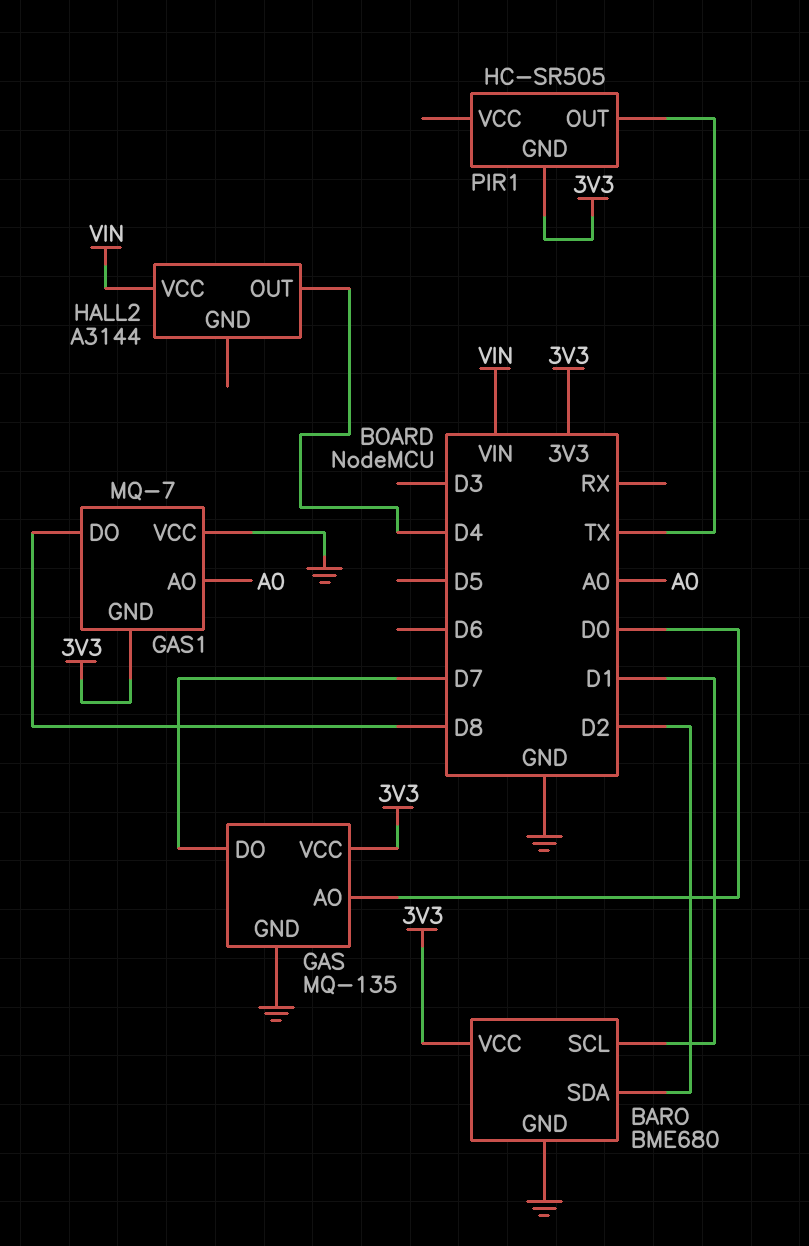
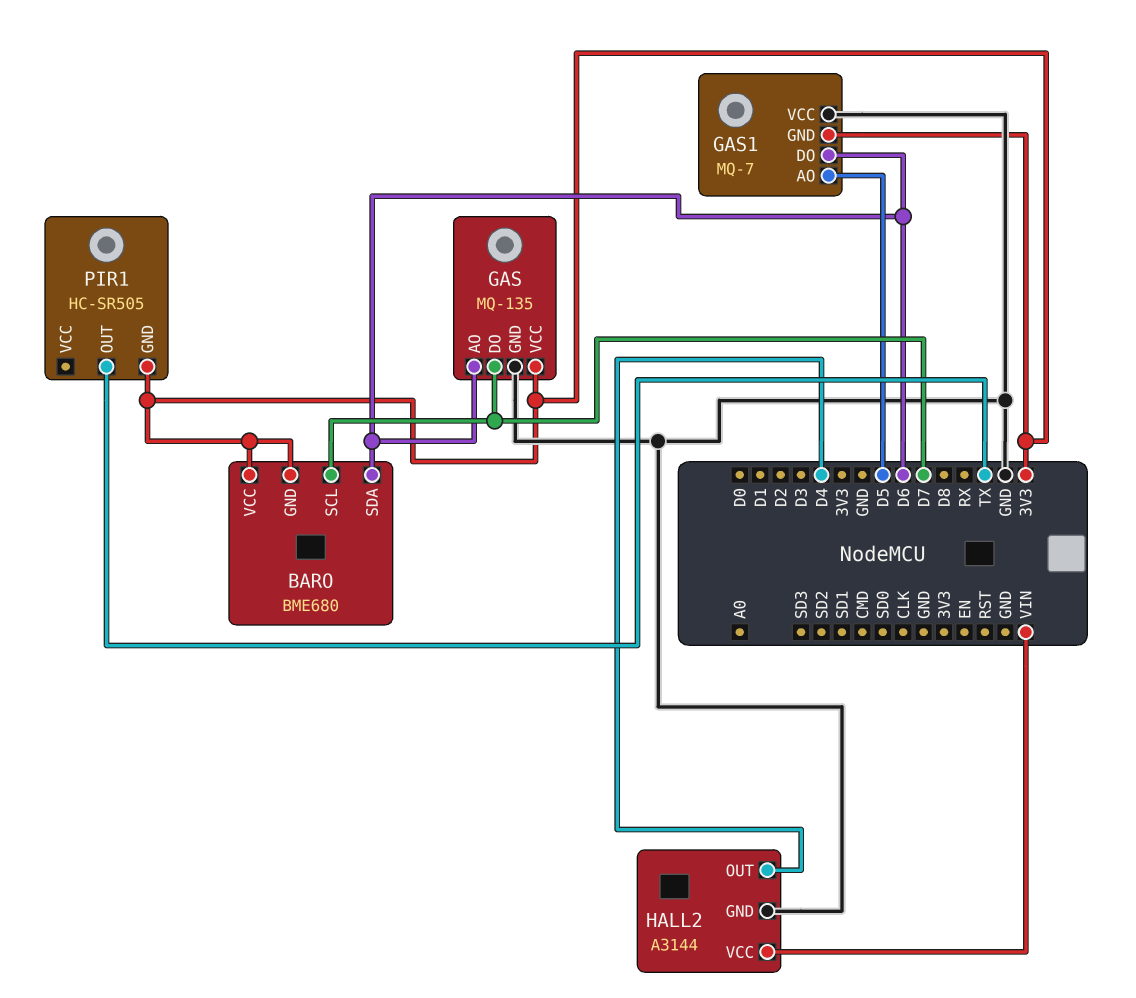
BARO pin GND: GND -> 3V3
BARO pin SCL: D1 -> D7
BARO pin SDA: D2 -> D6
GAS pin AO: D0 -> D6
GAS1 pin AO: A0 -> D5
GAS1 pin DO: D8 -> D6
HALL2 pin GND: none -> GND

